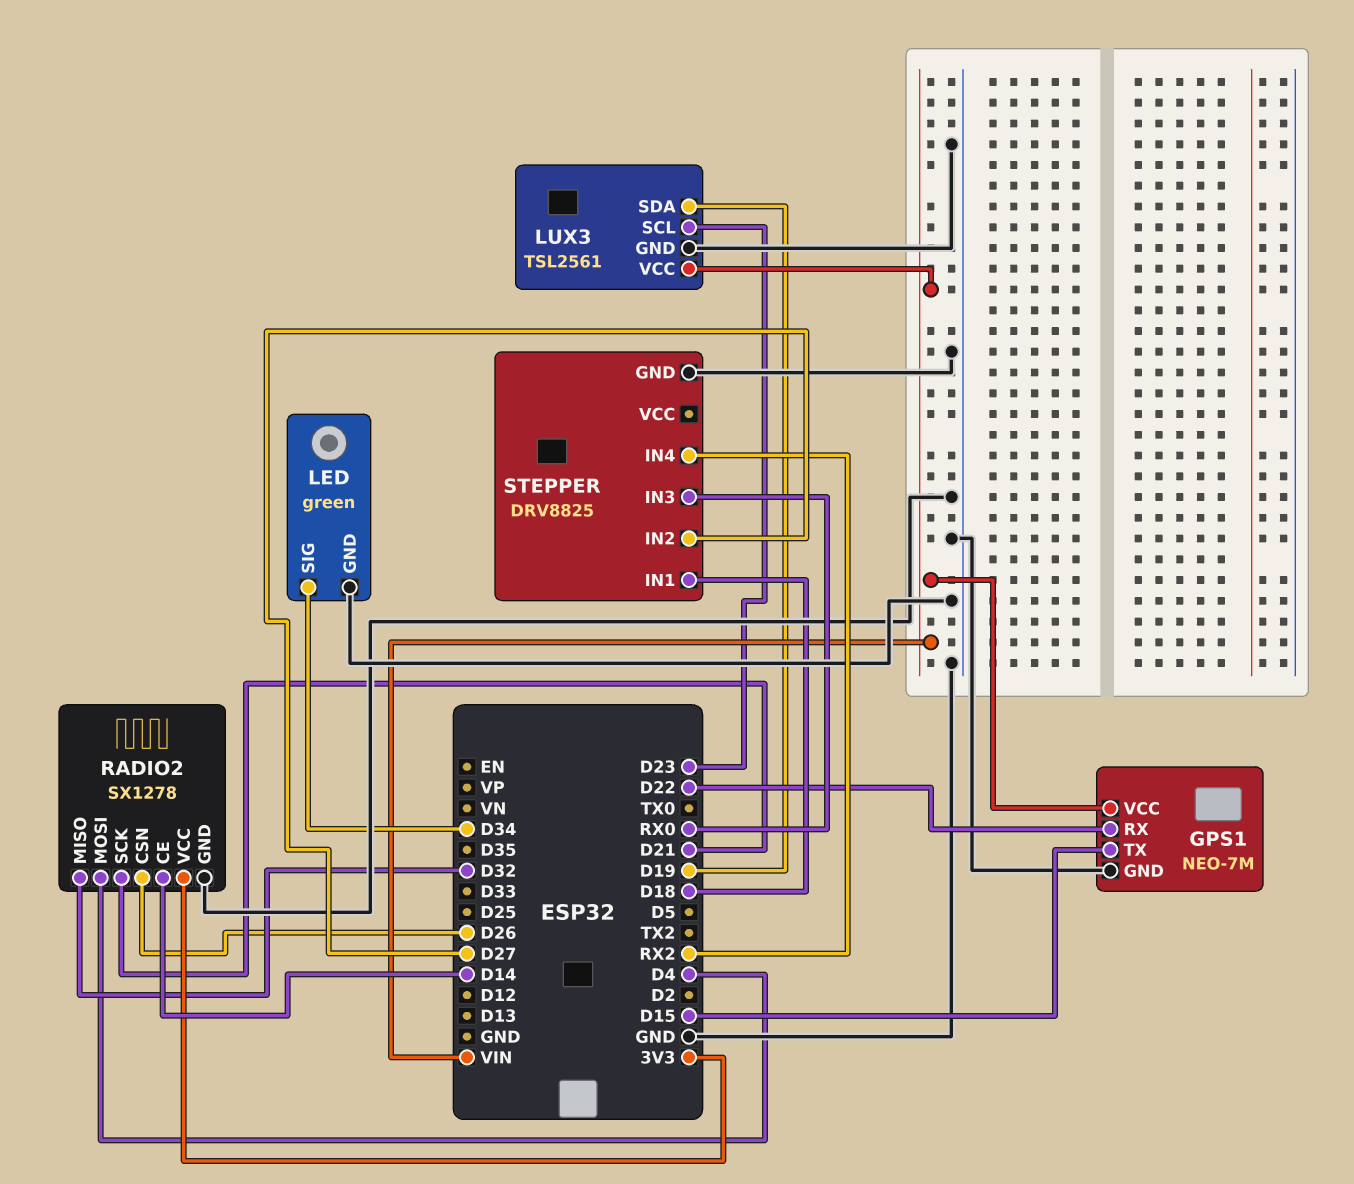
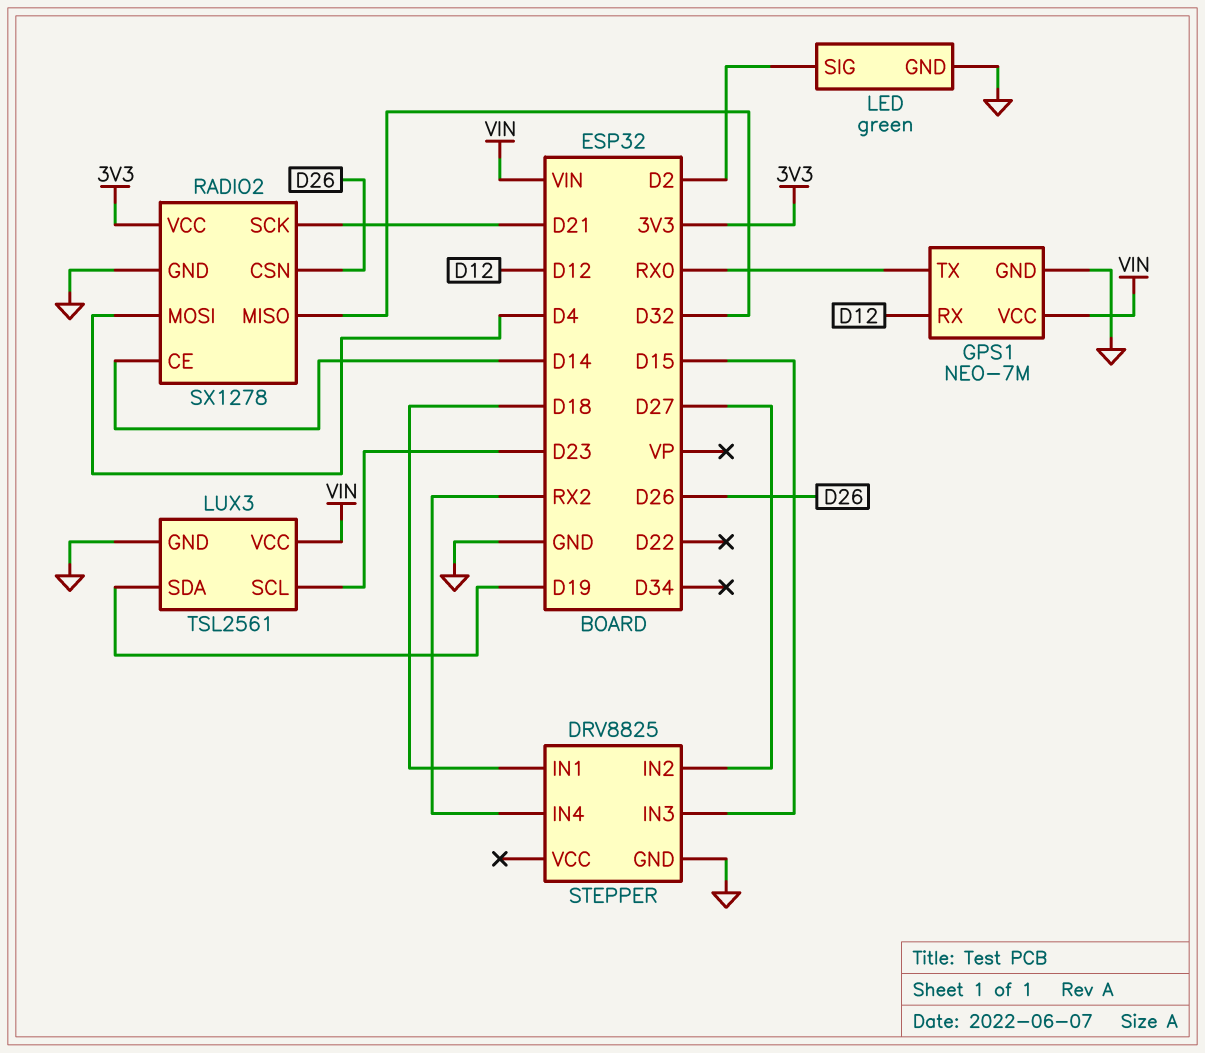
GPS1 pin RX: D22 -> D12
GPS1 pin TX: D15 -> RX0
LED pin SIG: D34 -> D2
STEPPER pin IN3: RX0 -> D15

